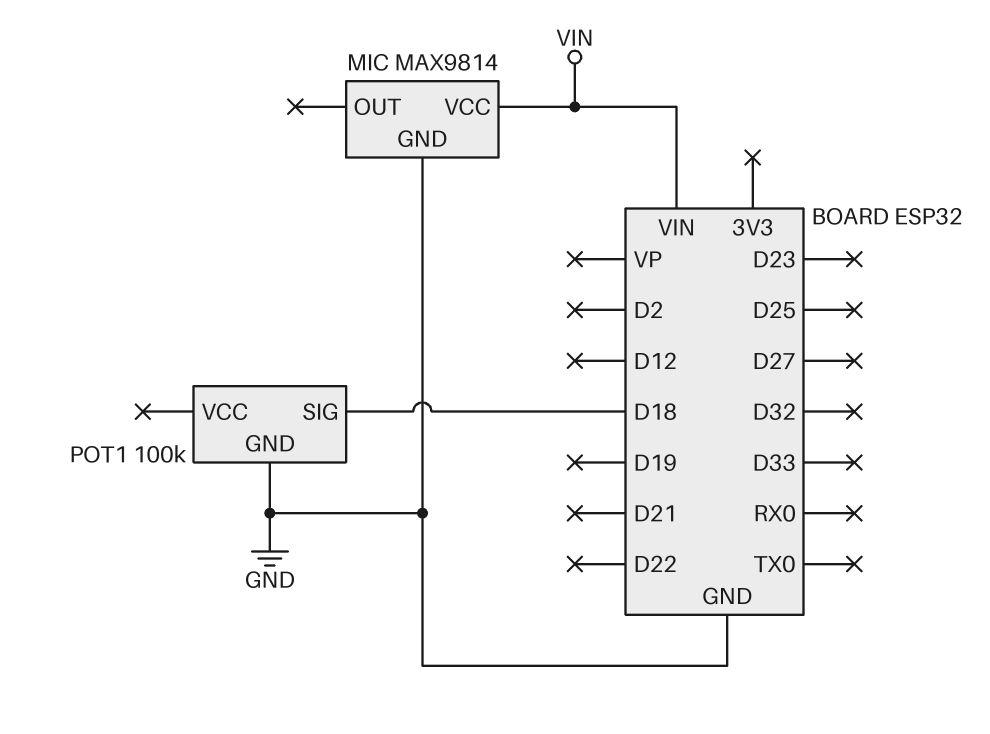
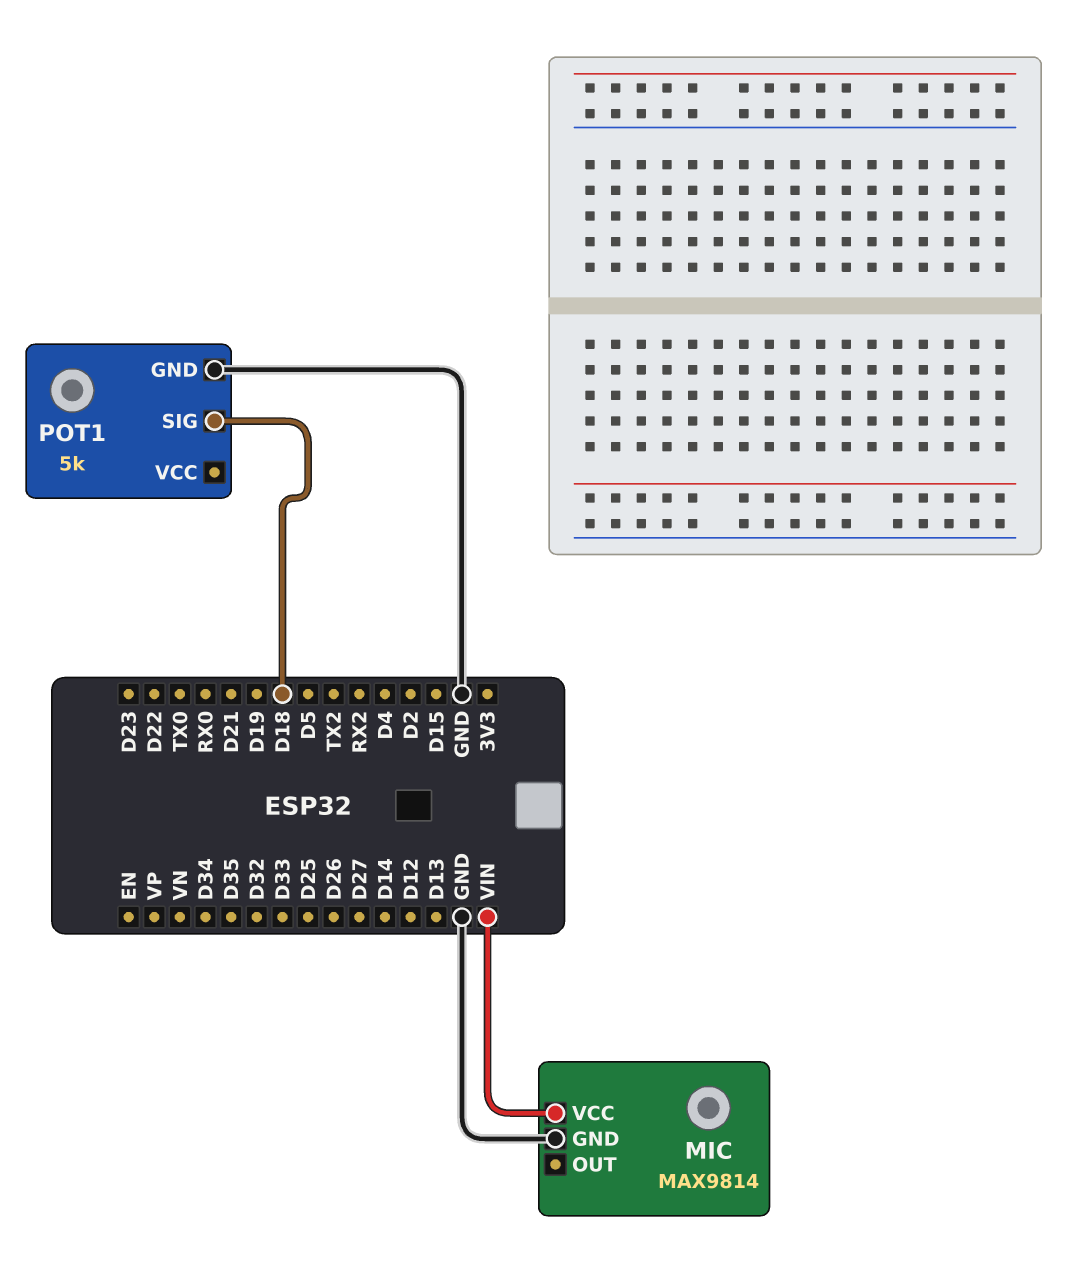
POT1: 100k -> 5k

